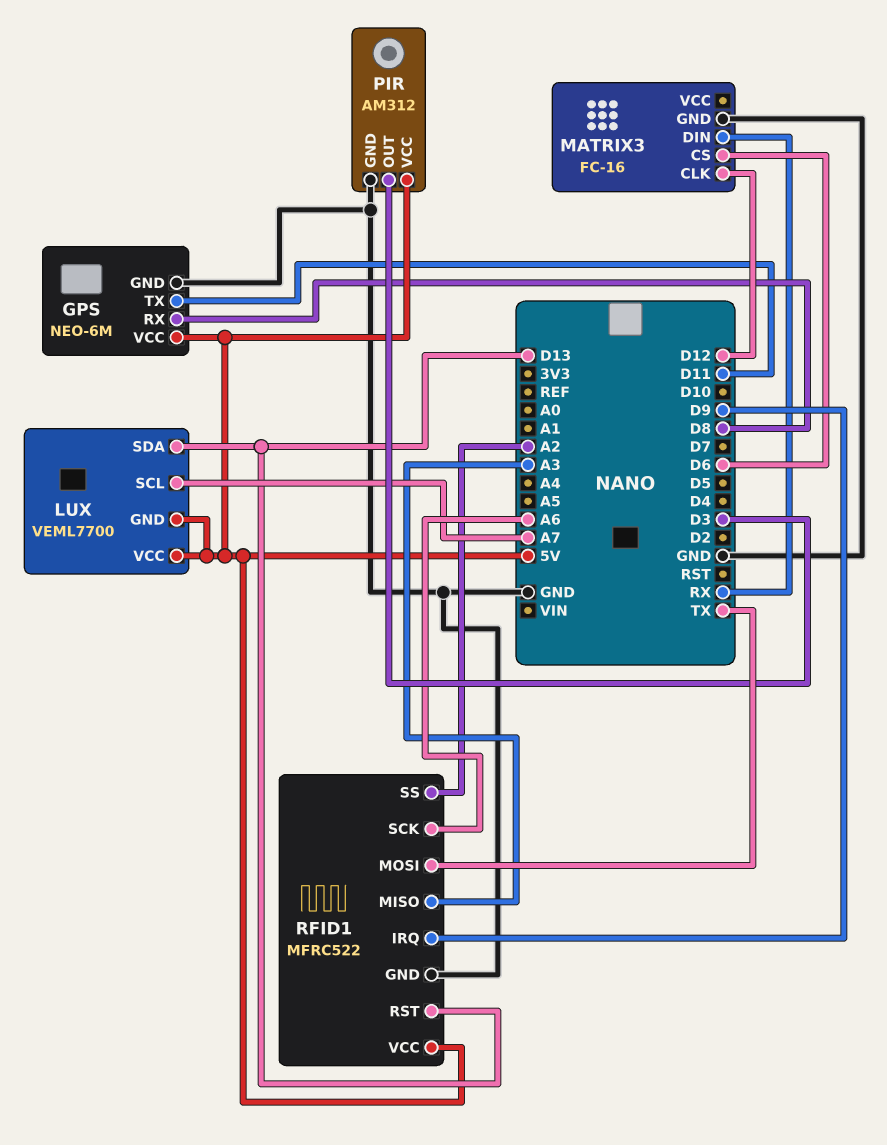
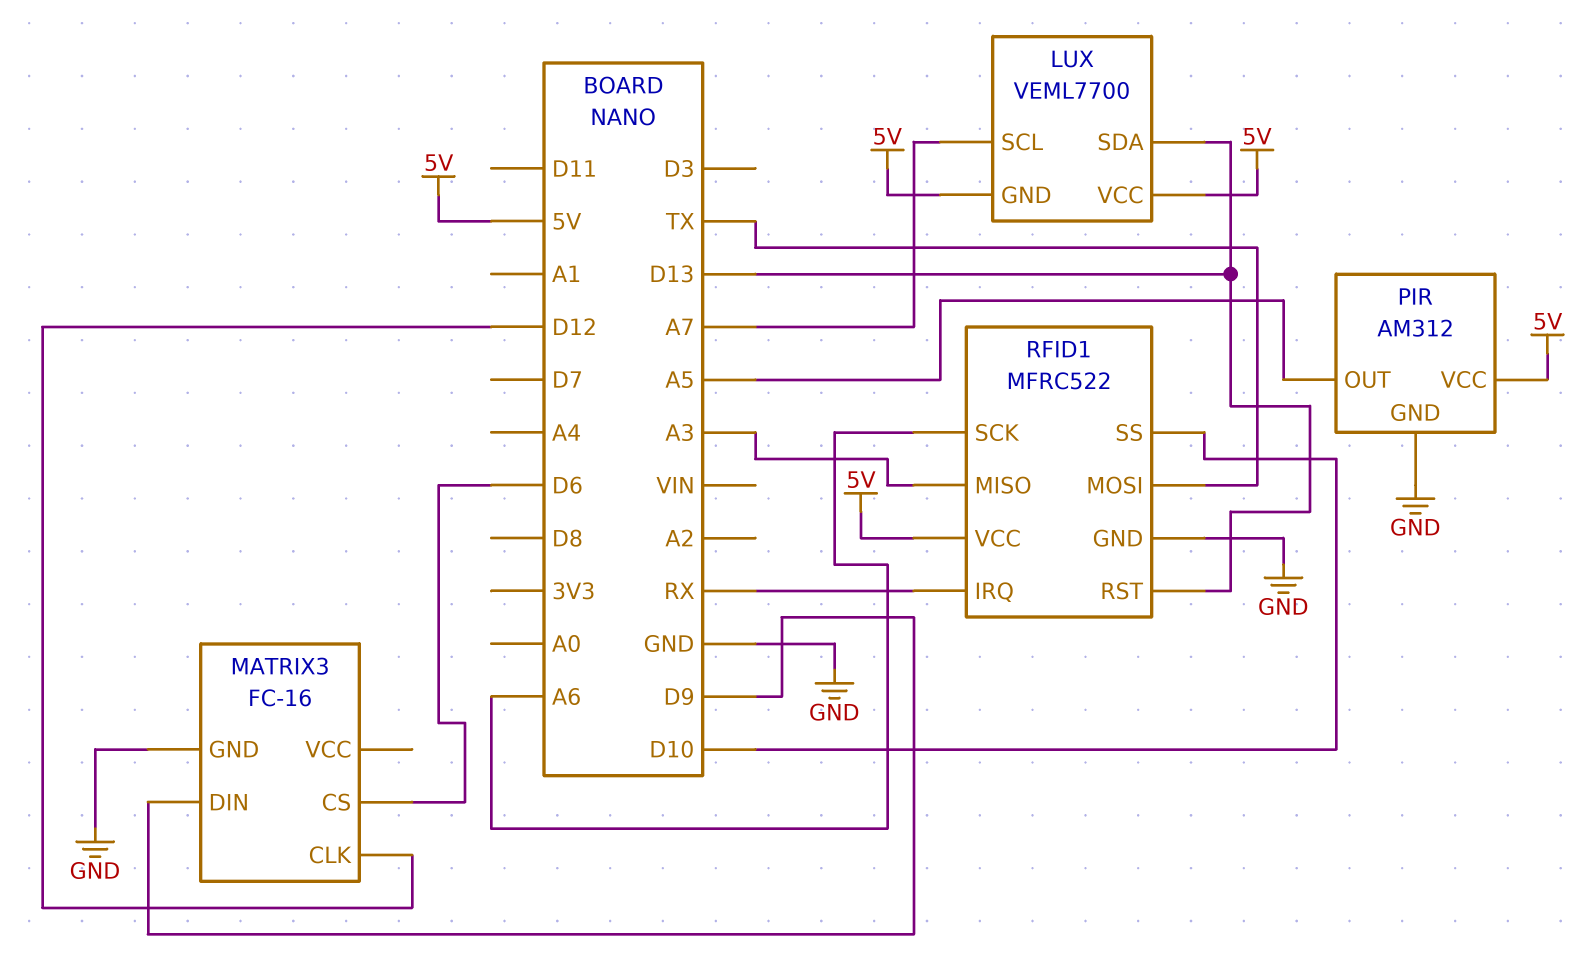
GPS: NEO-6M -> none
GPS pin GND: GND -> none
GPS pin RX: D8 -> none
GPS pin TX: D11 -> none
GPS pin VCC: 5V -> none
MATRIX3 pin DIN: RX -> D9
PIR pin OUT: D3 -> A5
RFID1 pin IRQ: D9 -> RX
RFID1 pin SS: A2 -> D10

